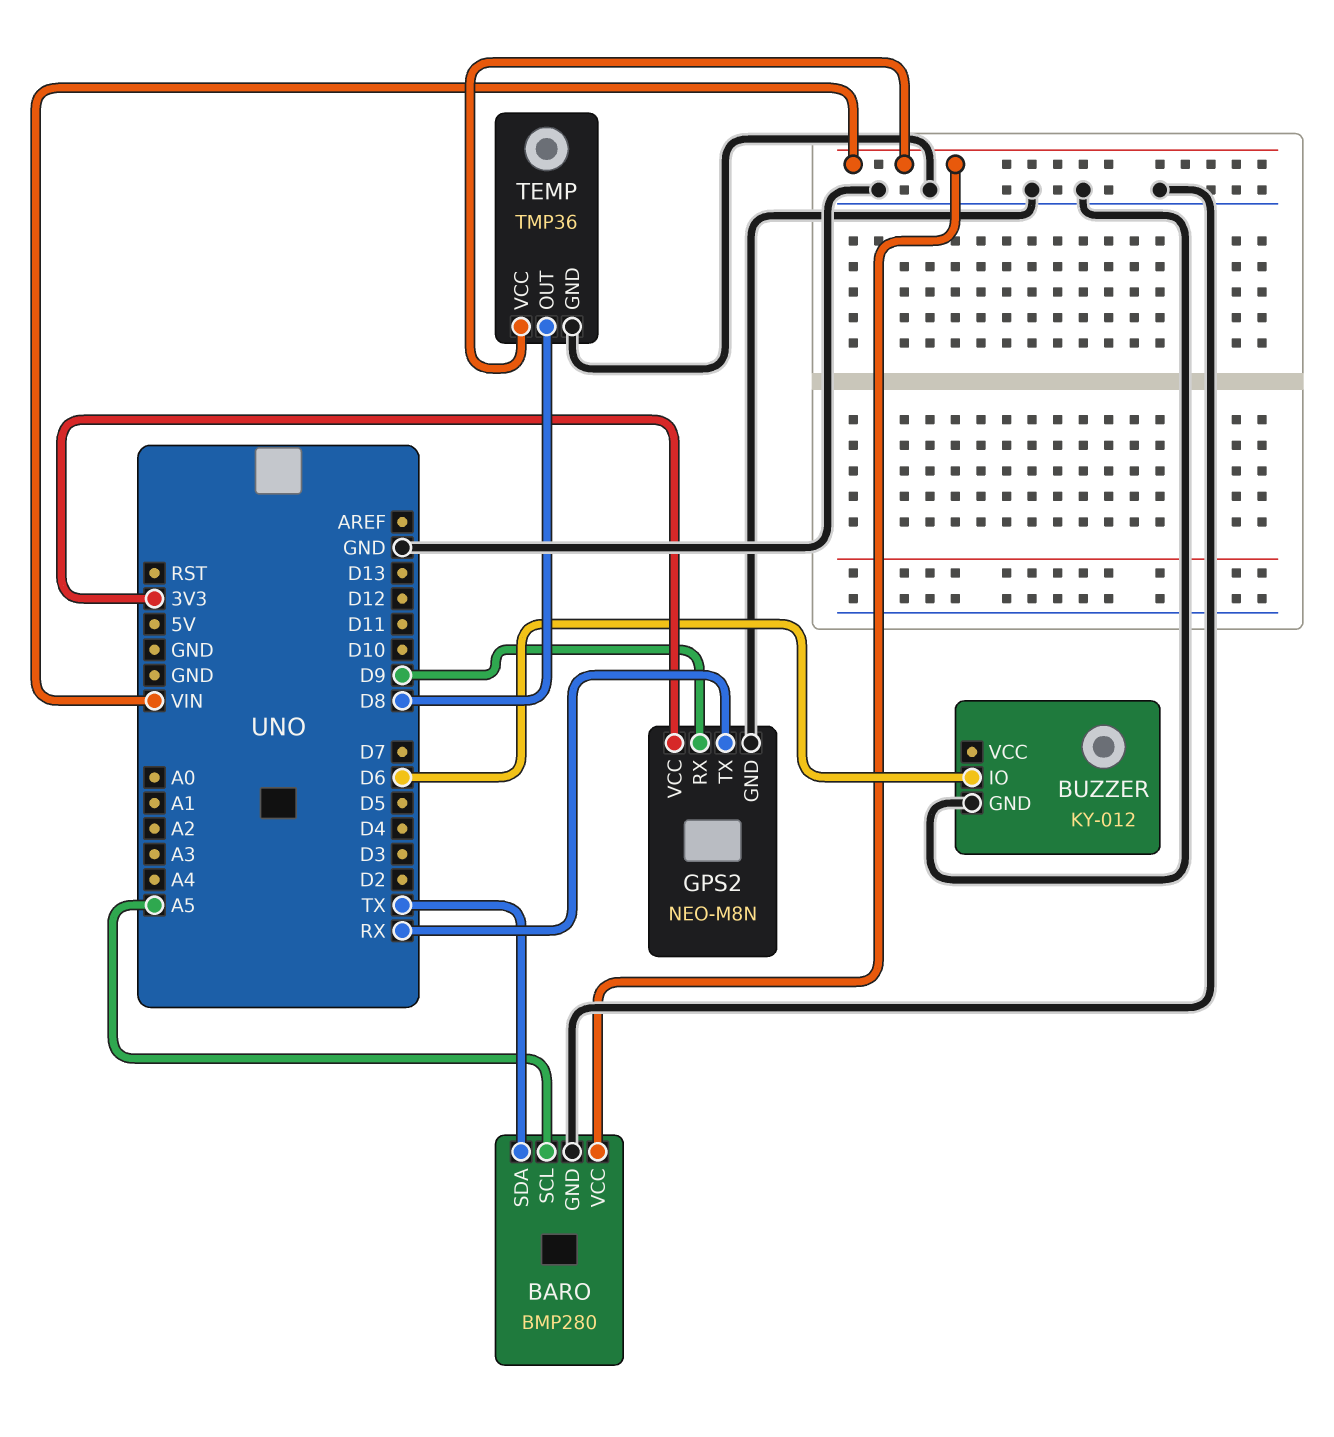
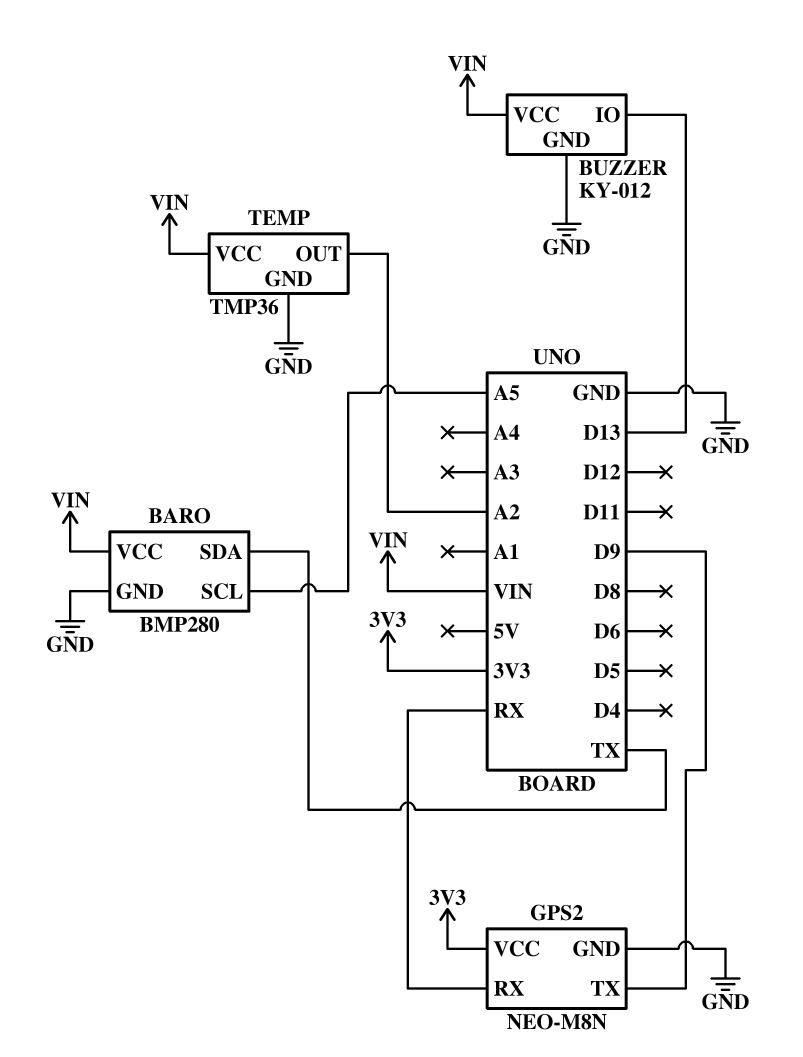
BUZZER pin IO: D6 -> D13
BUZZER pin VCC: none -> VIN
GPS2 pin RX: D9 -> RX
GPS2 pin TX: RX -> D9
TEMP pin OUT: D8 -> A2

